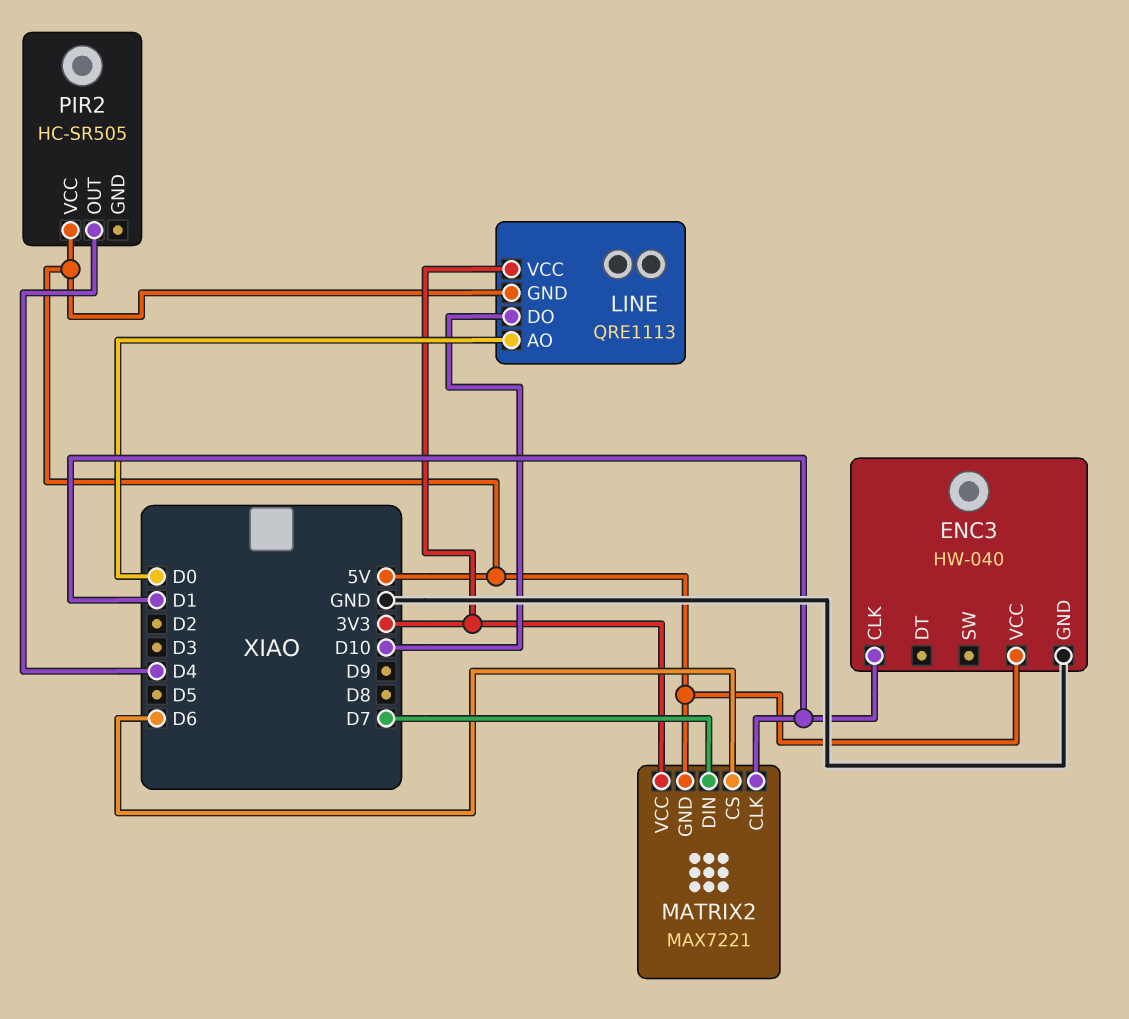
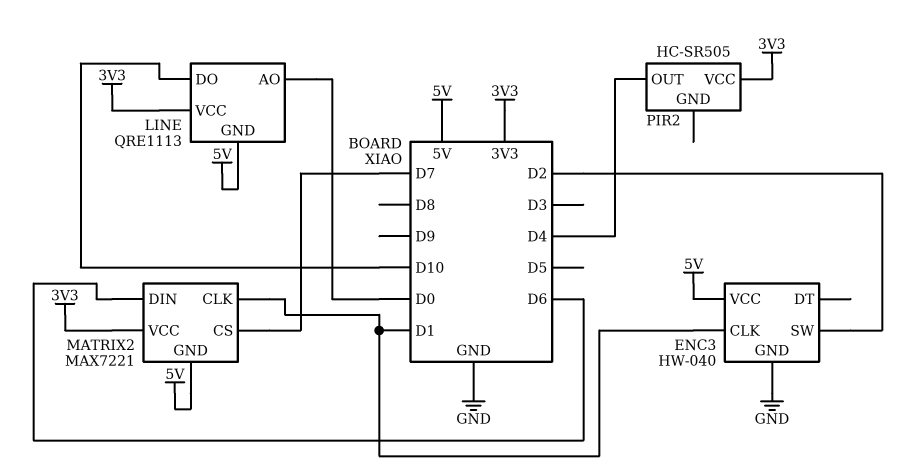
ENC3 pin SW: none -> D2
MATRIX2 pin CS: D6 -> D7
MATRIX2 pin DIN: D7 -> D6
PIR2 pin VCC: 5V -> 3V3

